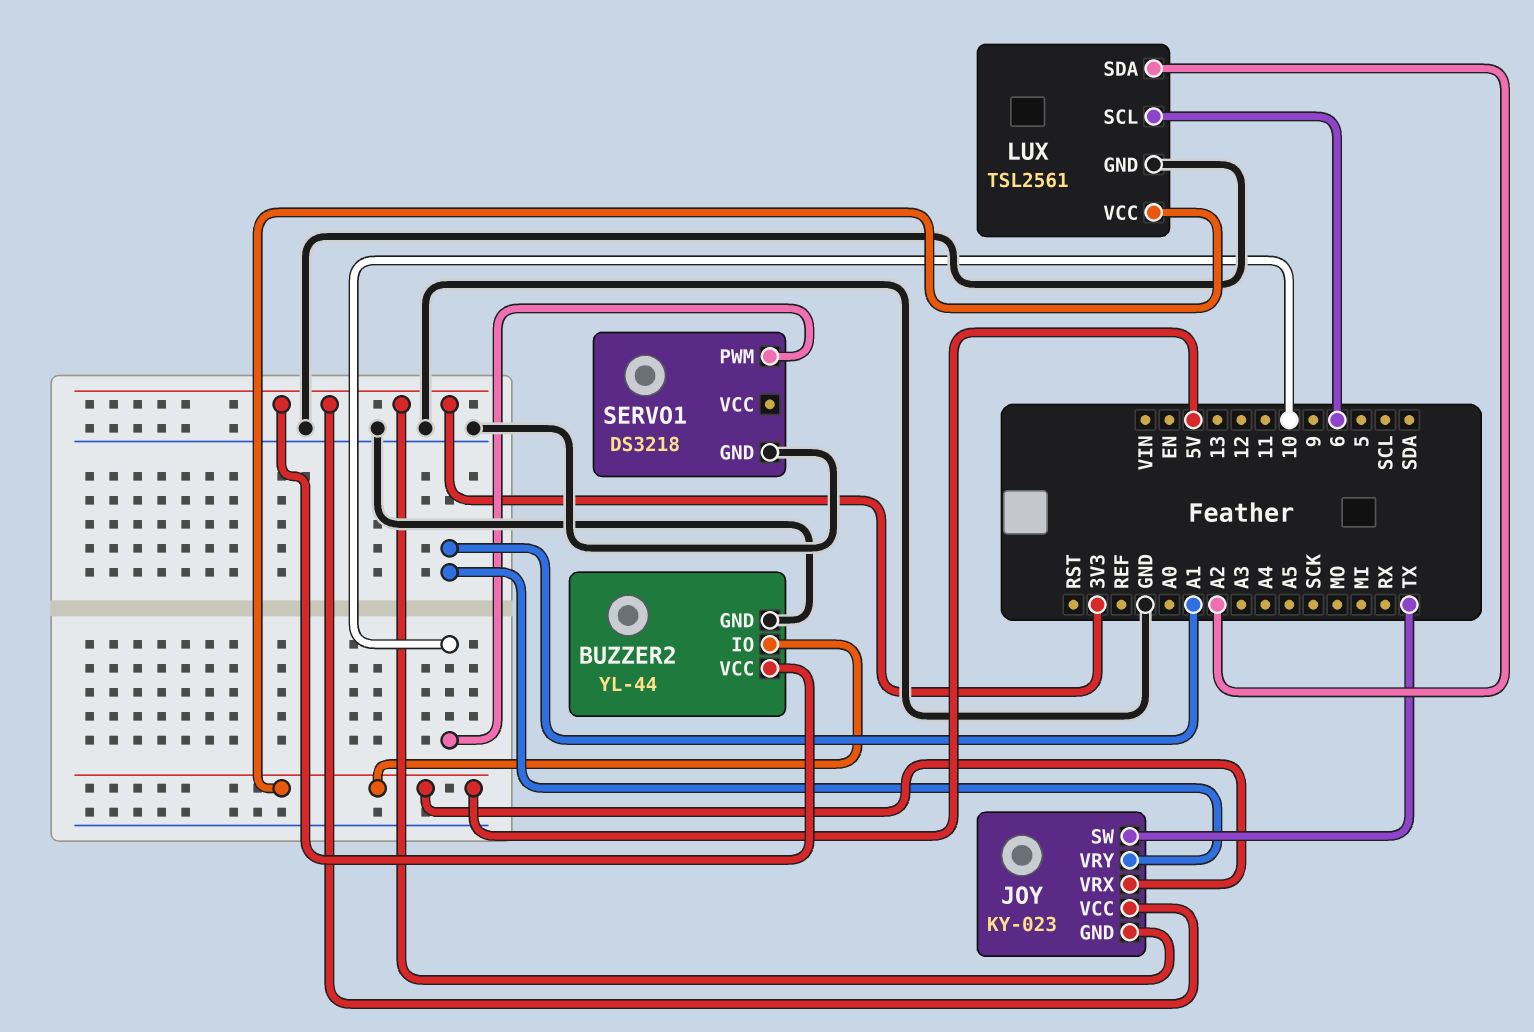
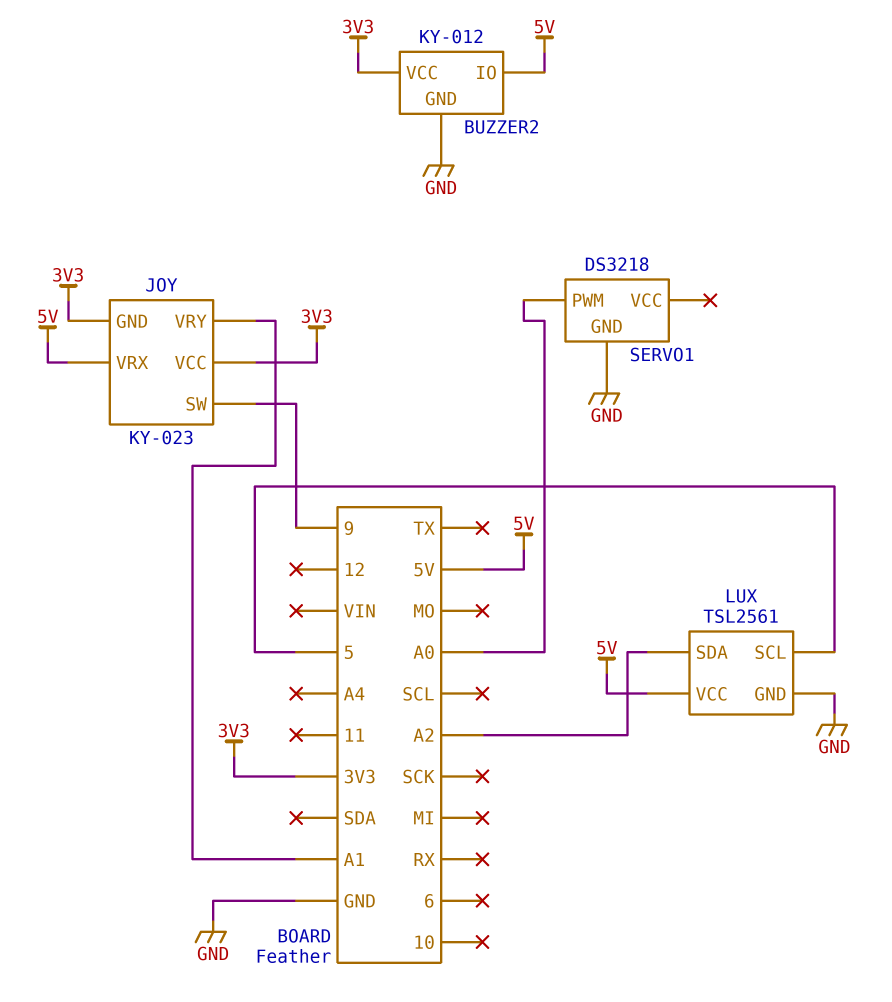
BUZZER2: YL-44 -> KY-012
JOY pin SW: TX -> 9
LUX pin SCL: 6 -> 5
SERVO1 pin PWM: 10 -> A0

